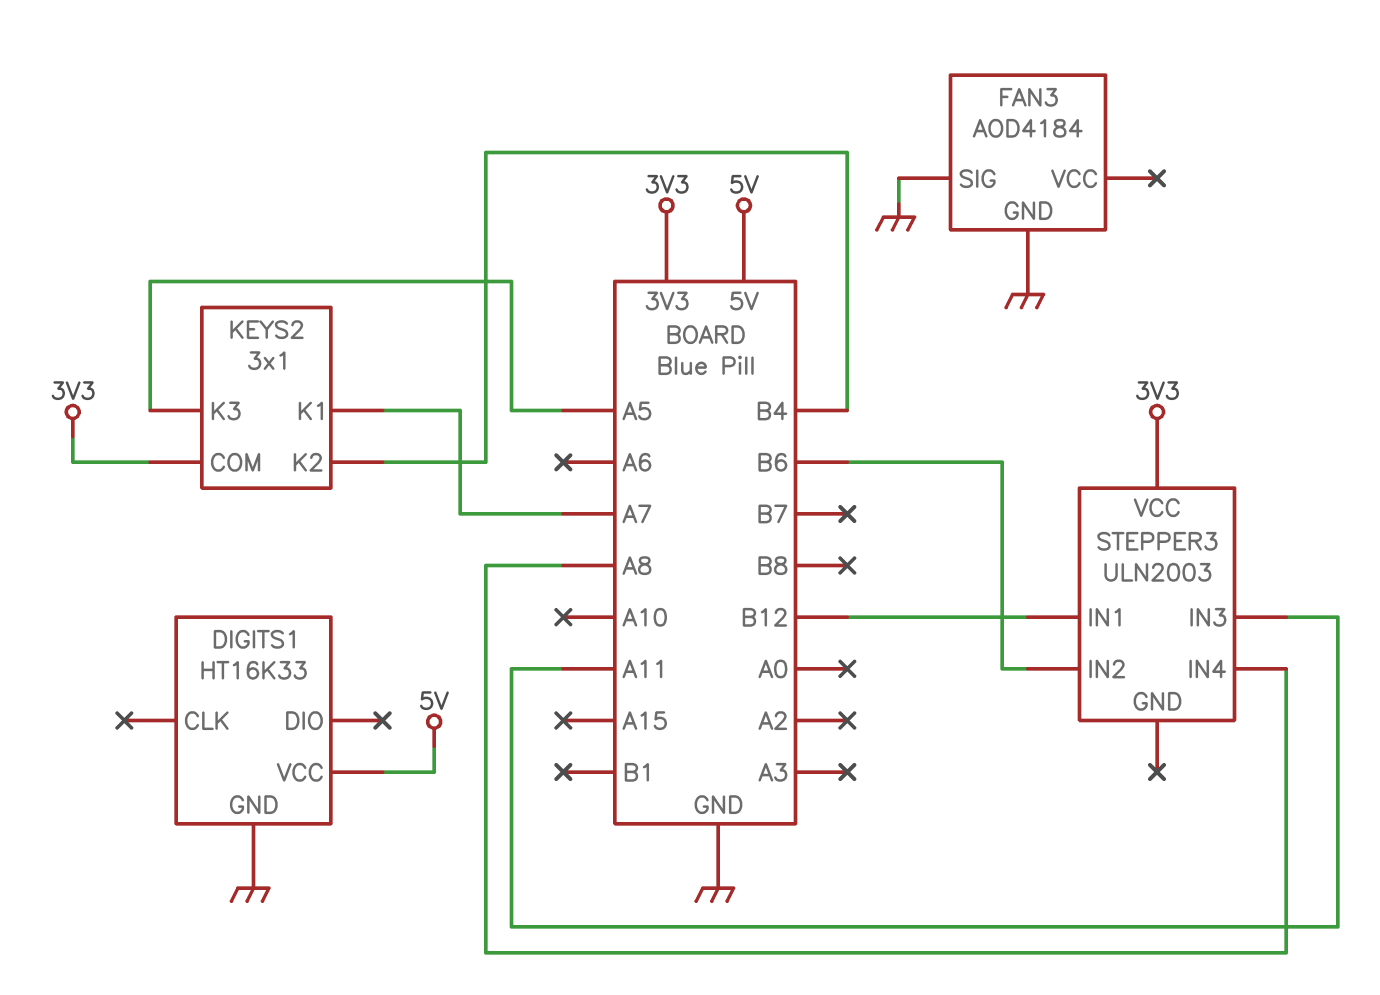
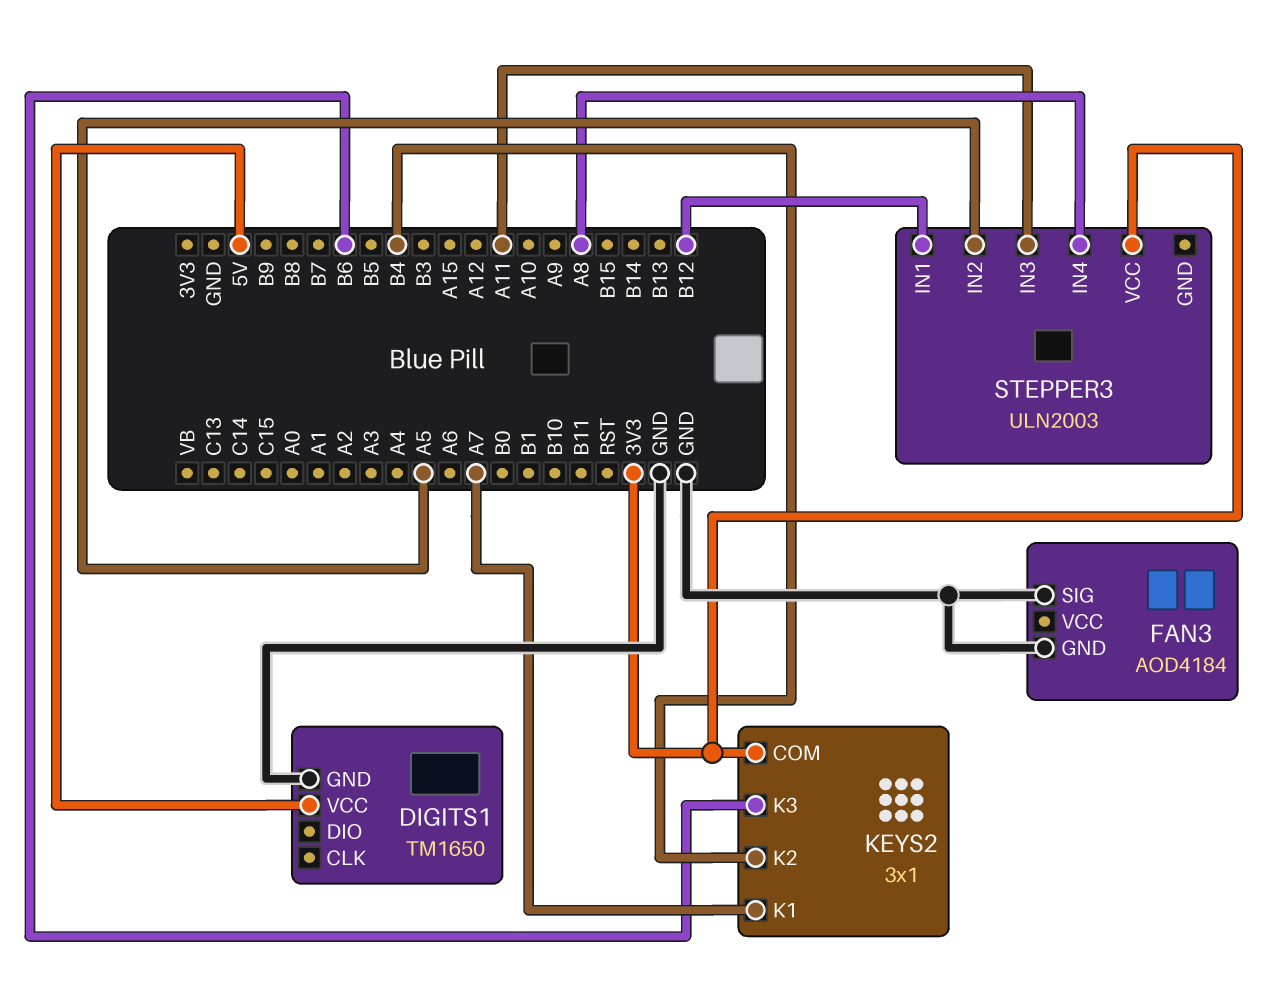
DIGITS1: HT16K33 -> TM1650
KEYS2 pin K3: A5 -> B6
STEPPER3 pin IN2: B6 -> A5

